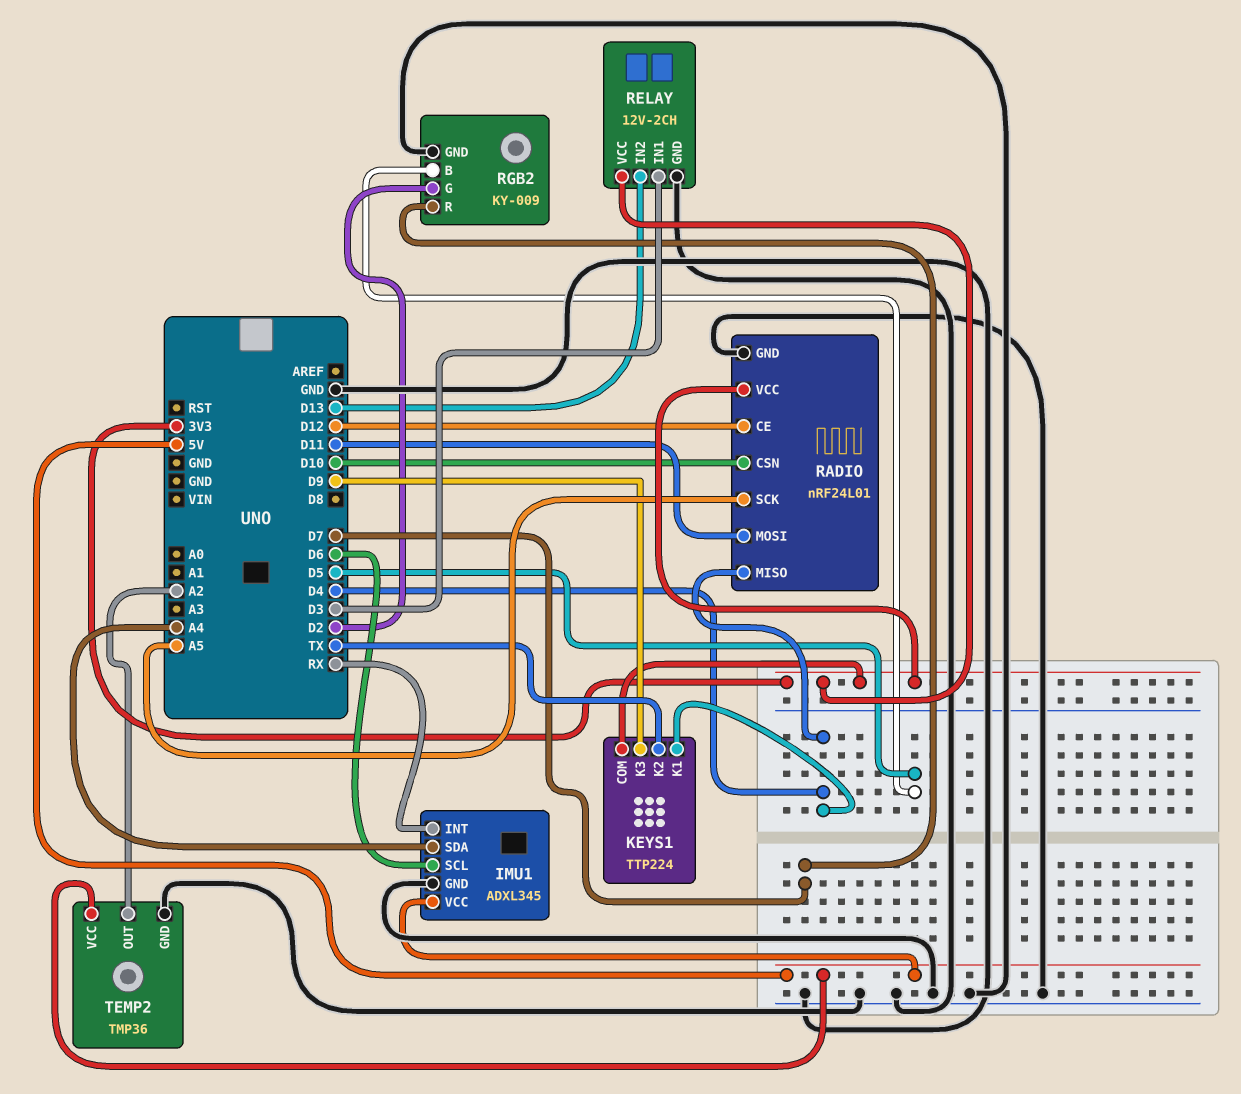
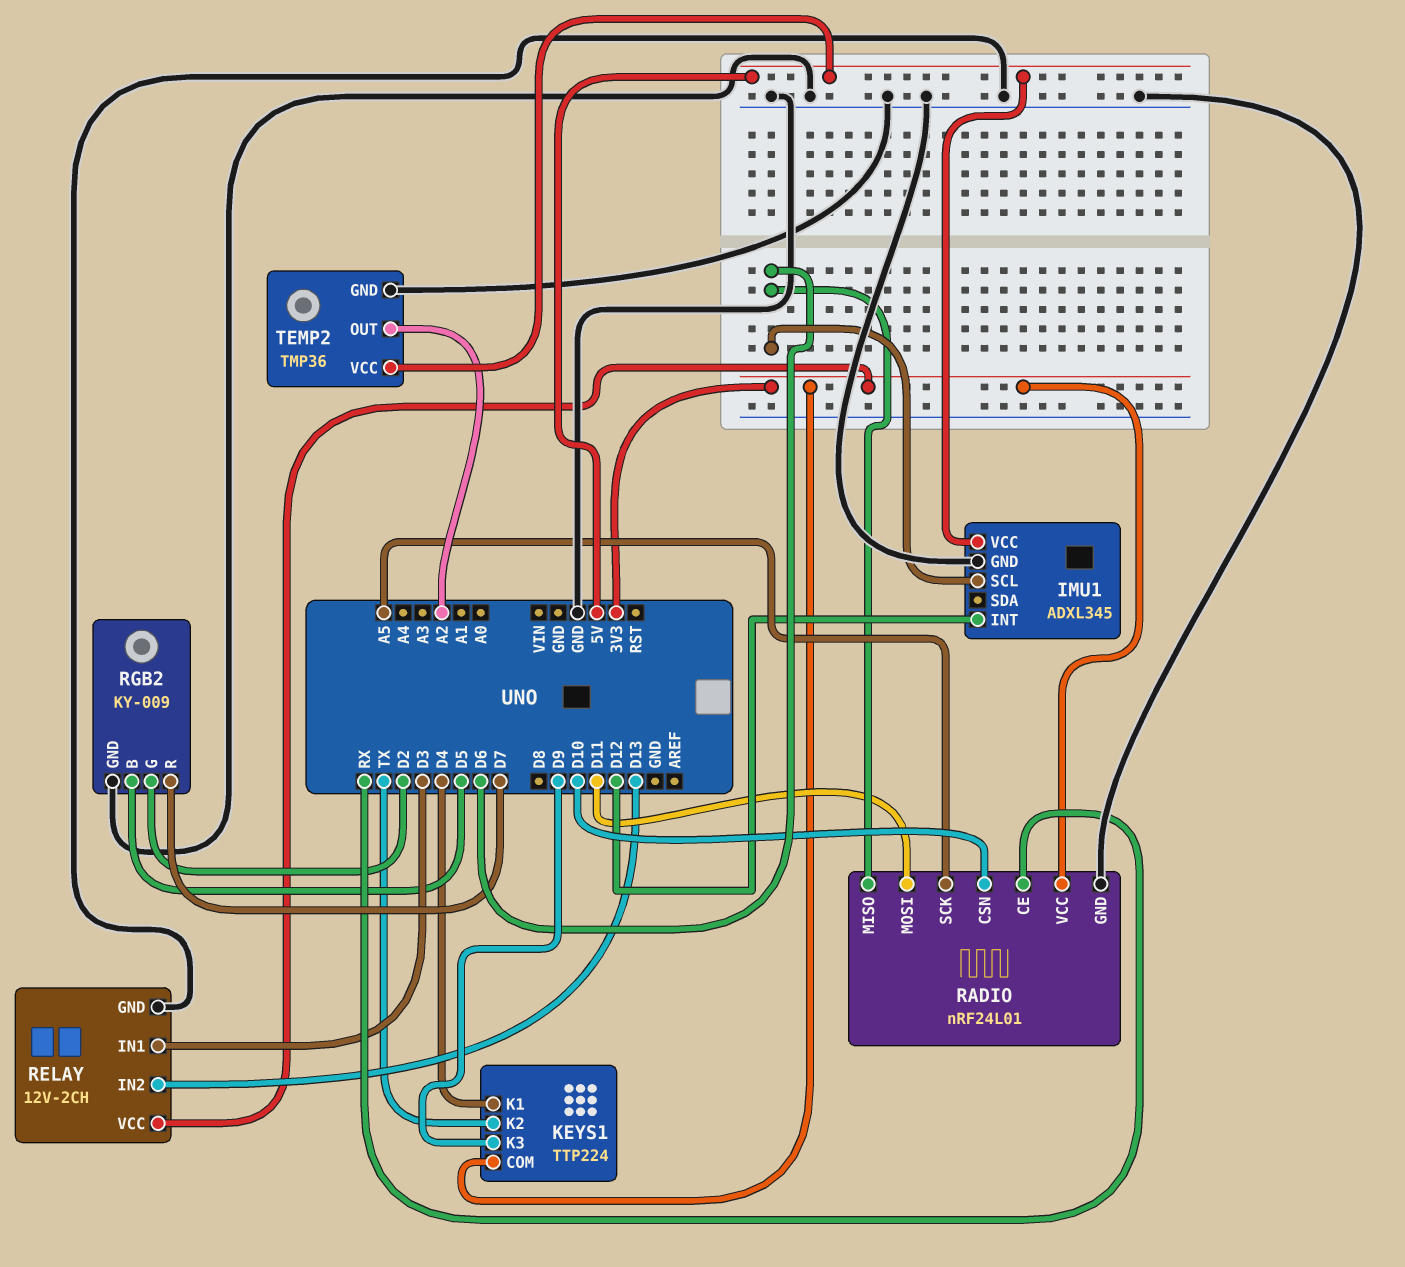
IMU1 pin INT: RX -> D12
IMU1 pin SDA: A4 -> none
RADIO pin CE: D12 -> RX
RADIO pin MISO: D4 -> D6

